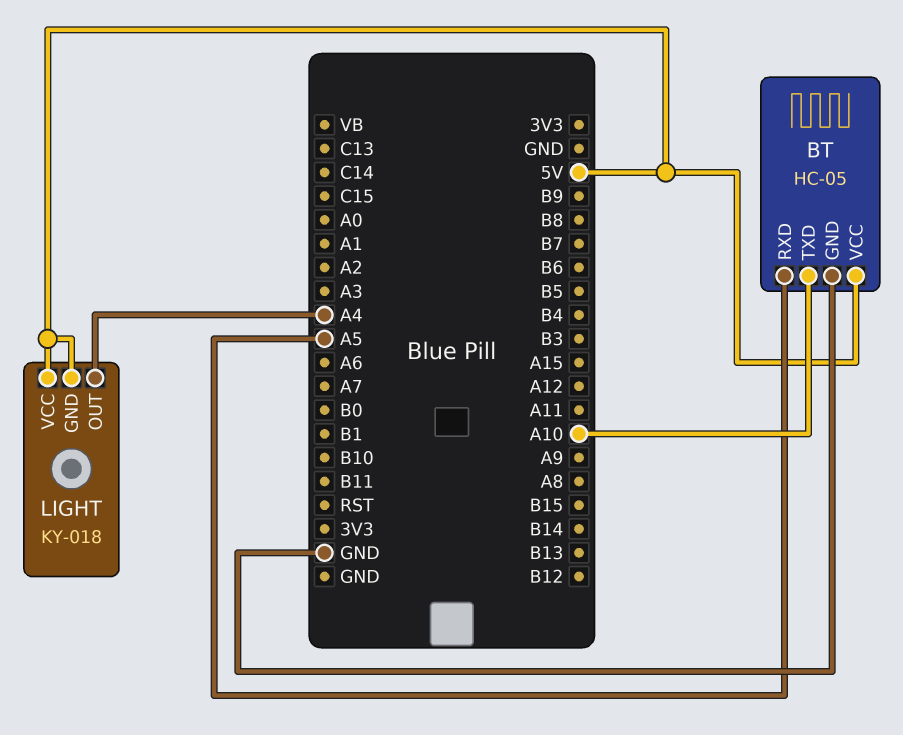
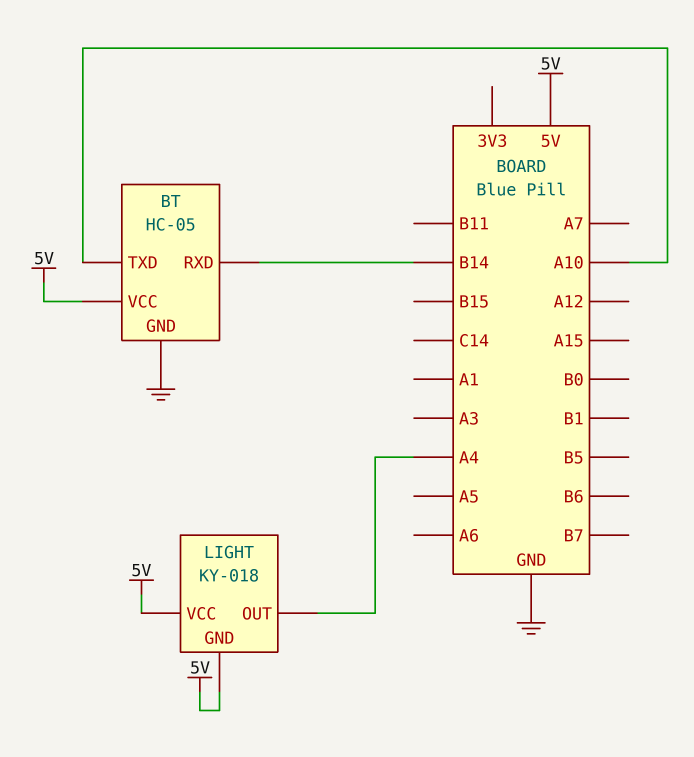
BT pin RXD: A5 -> B14

